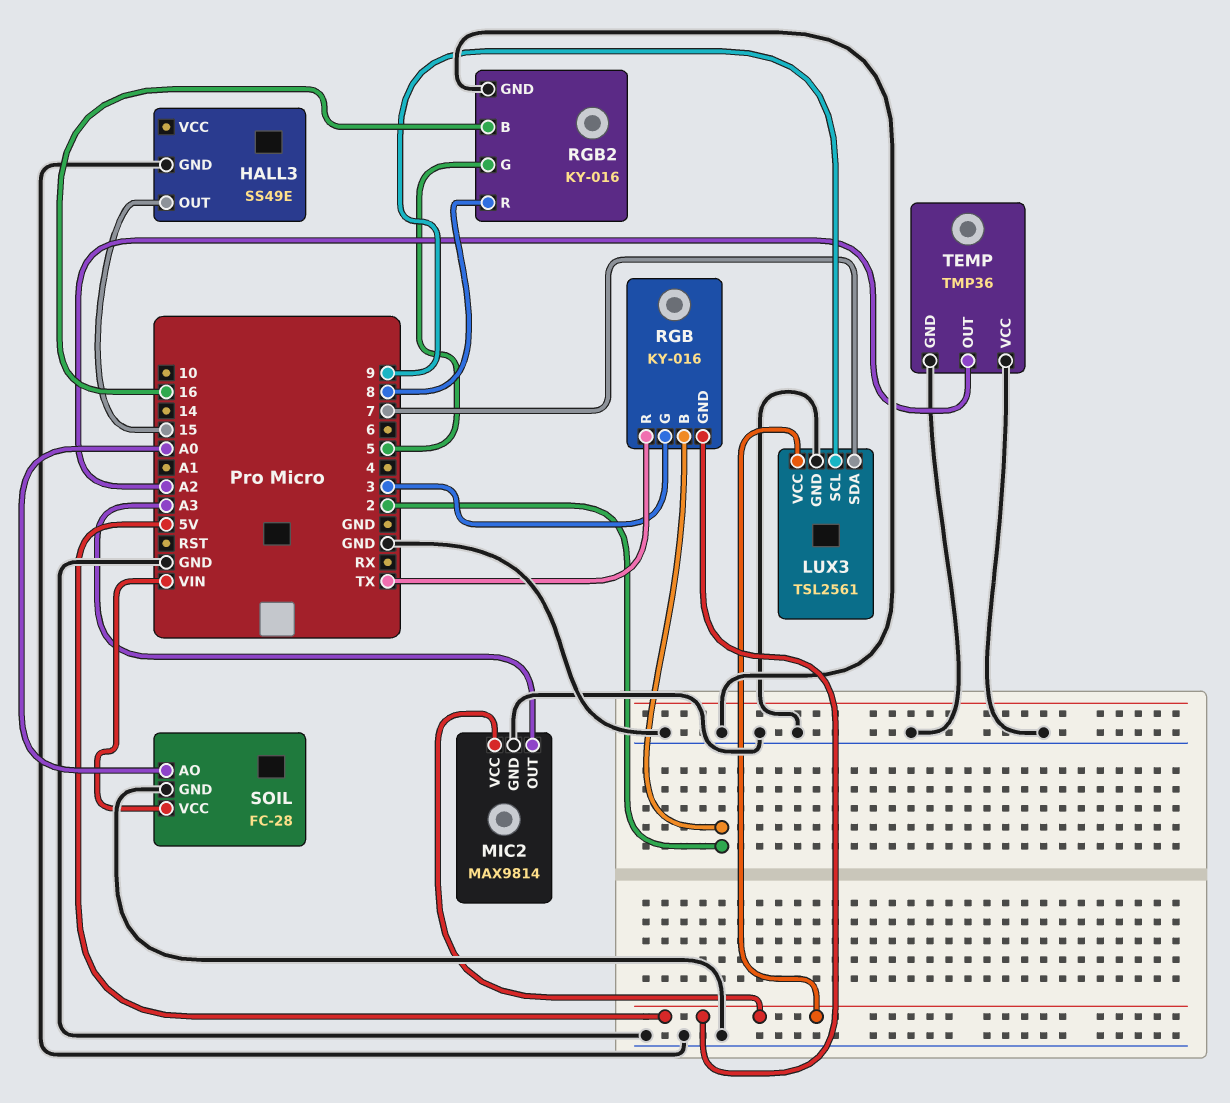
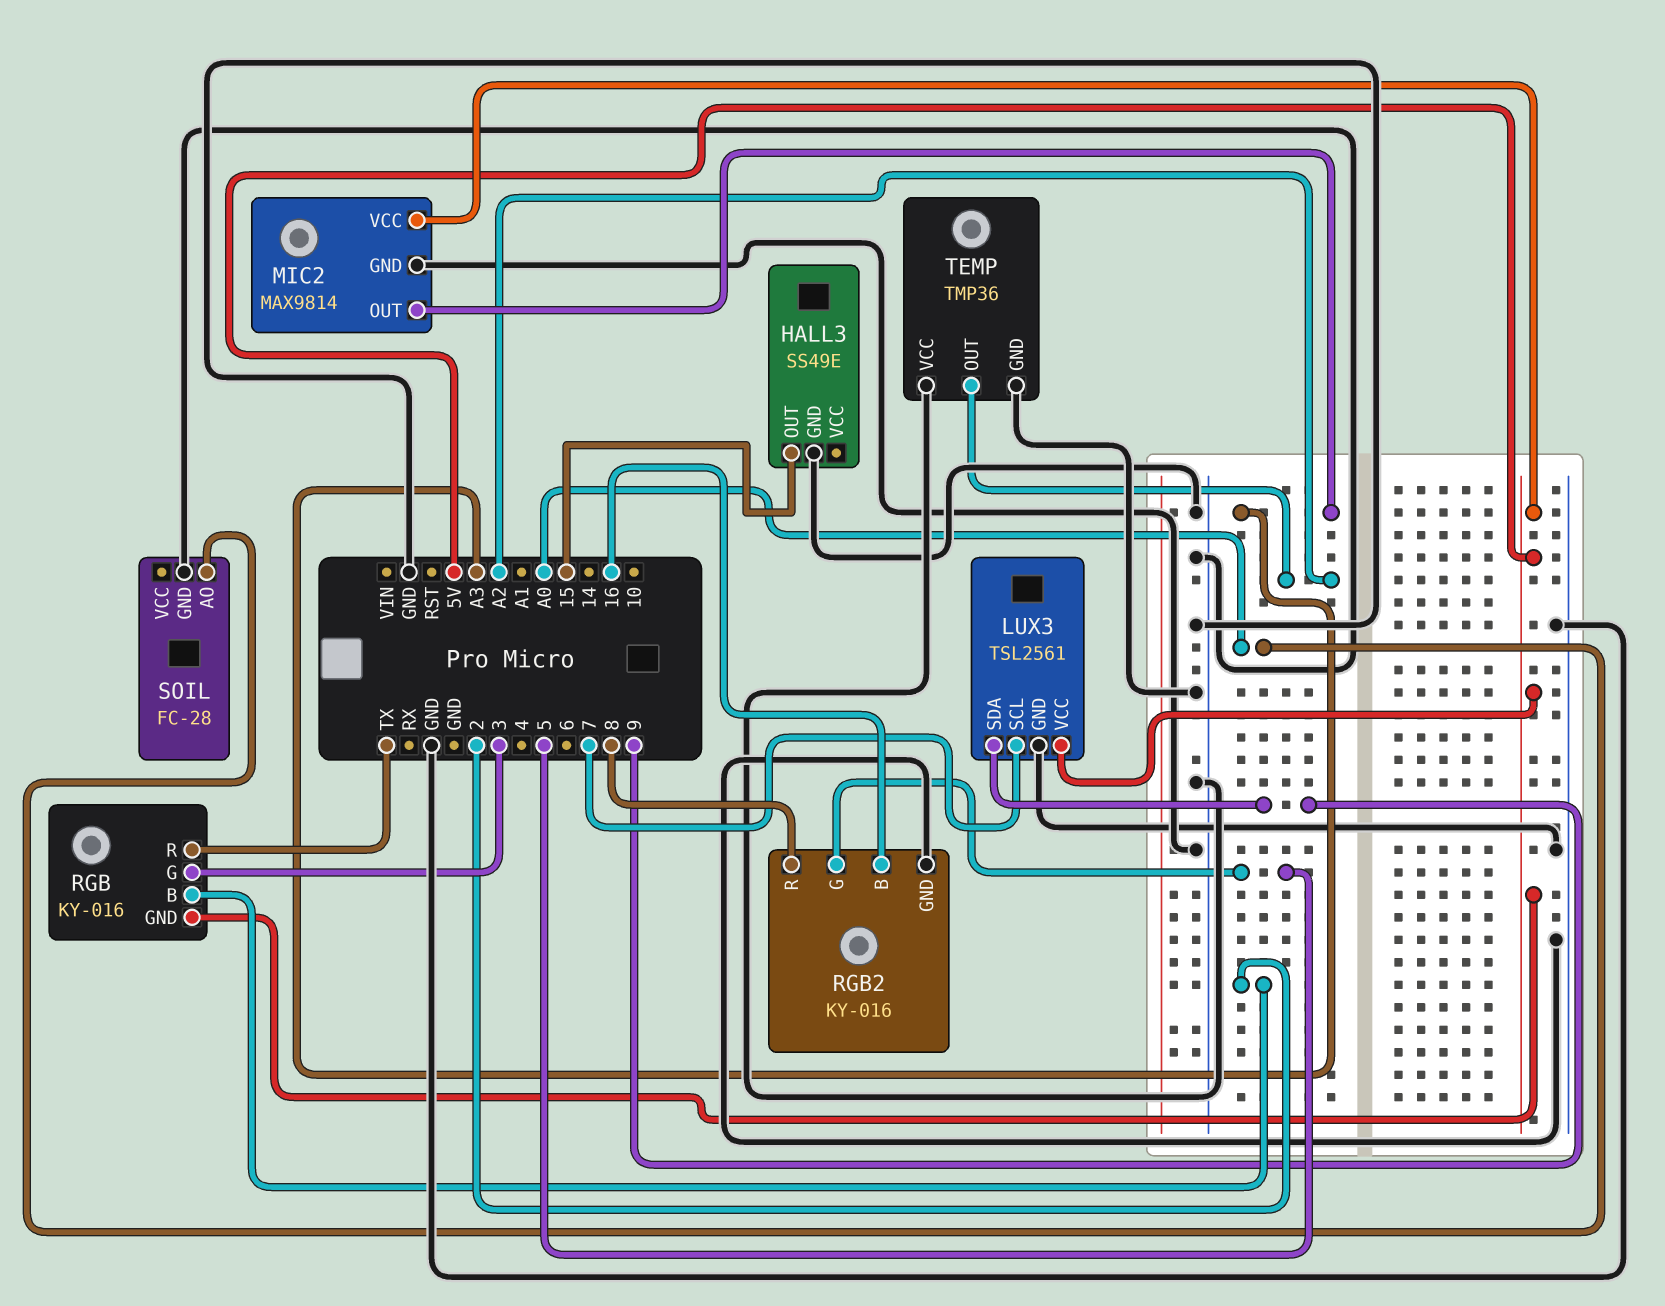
LUX3 pin SCL: 9 -> 7
LUX3 pin SDA: 7 -> 9
SOIL pin VCC: VIN -> none

